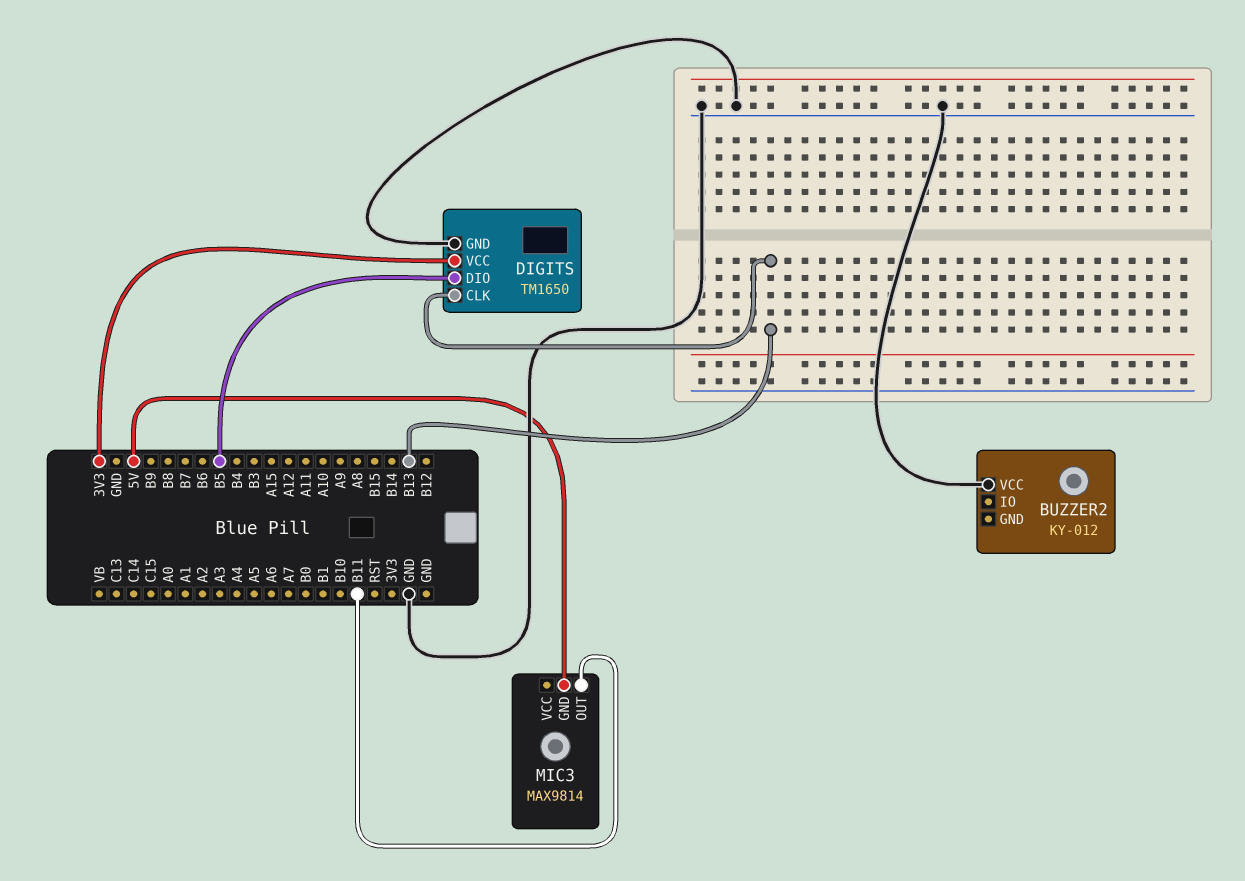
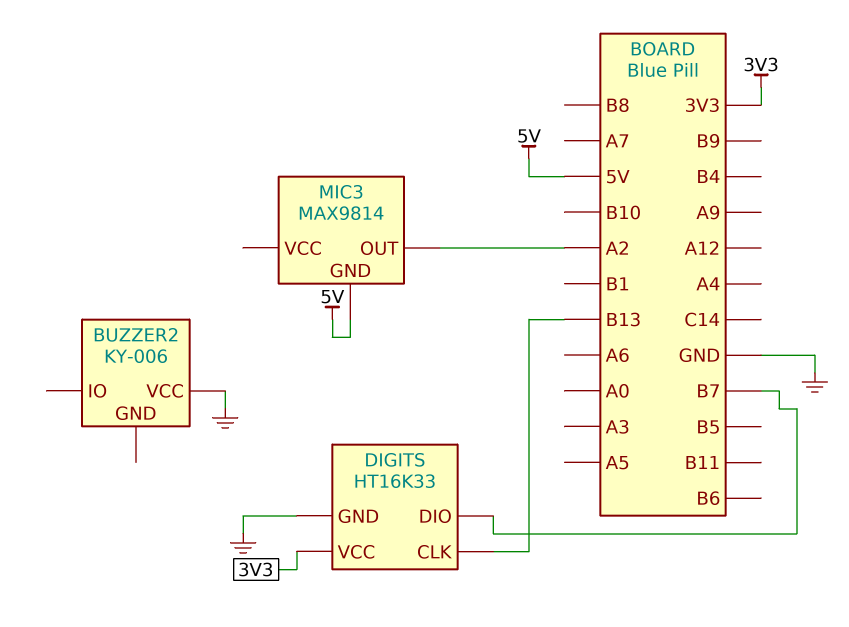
BUZZER2: KY-012 -> KY-006
DIGITS: TM1650 -> HT16K33
DIGITS pin DIO: B5 -> B7
MIC3 pin OUT: B11 -> A2

